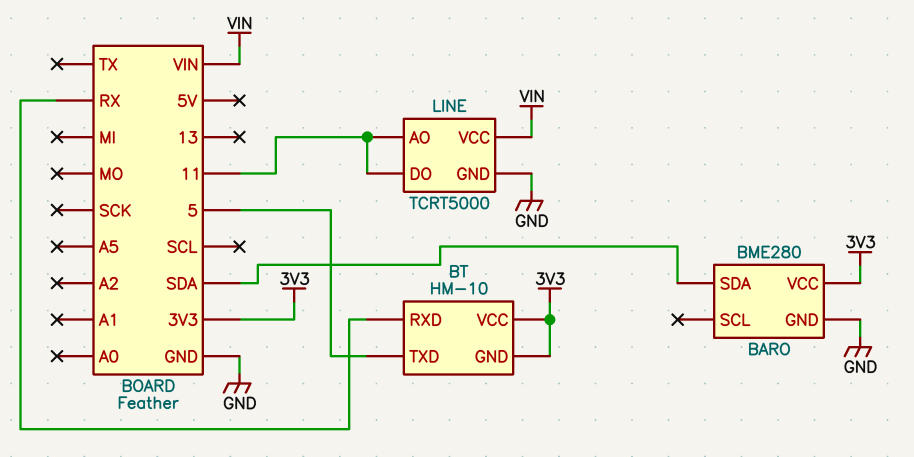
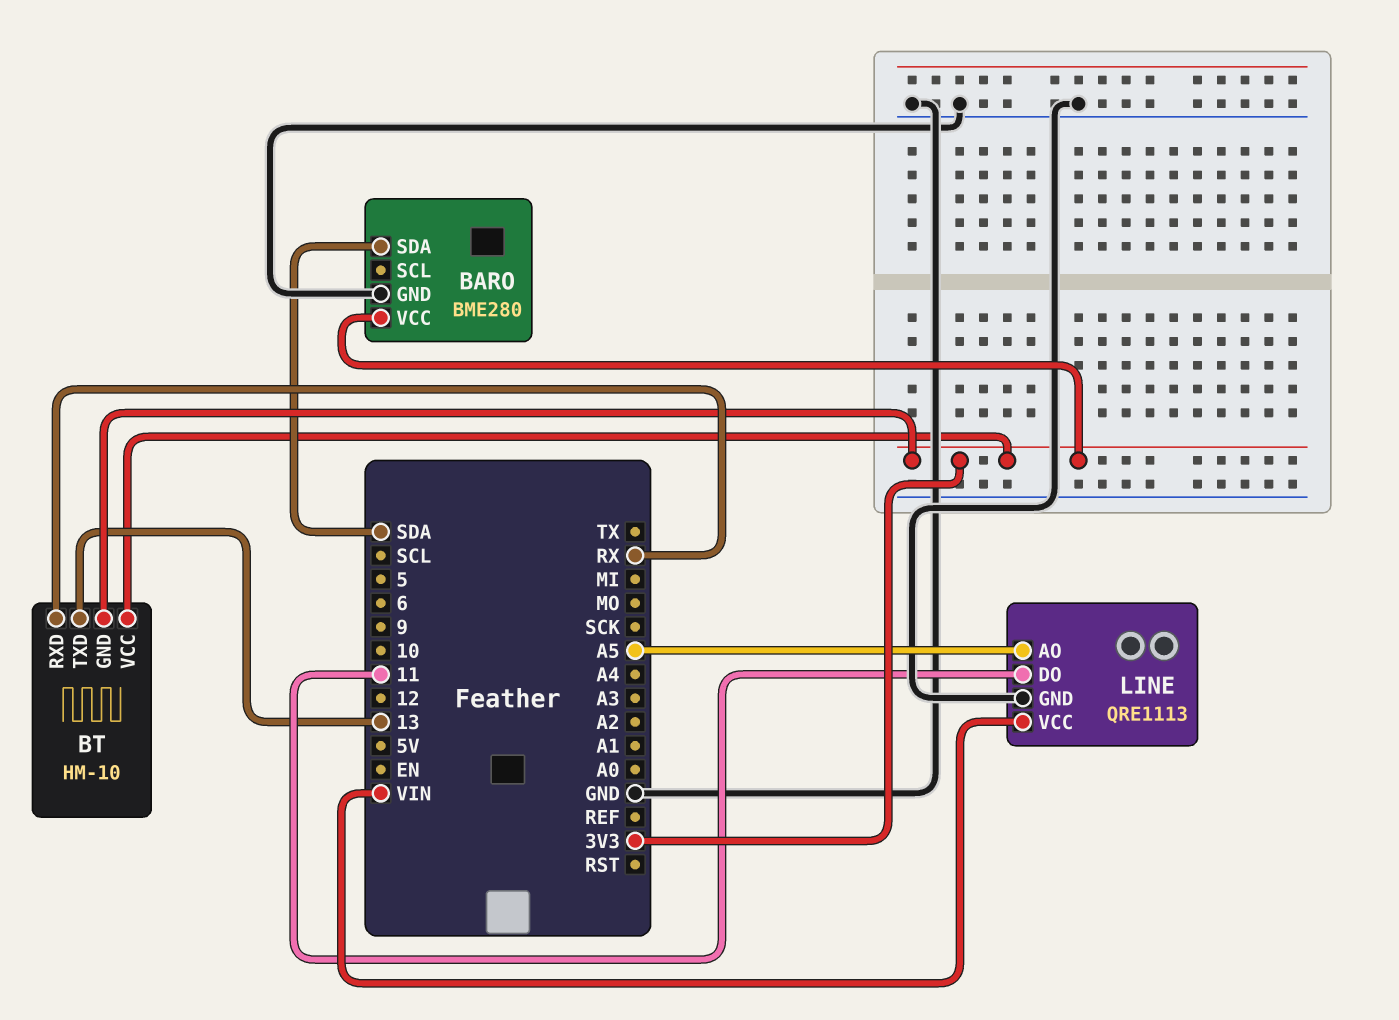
BT pin TXD: 5 -> 13
LINE: TCRT5000 -> QRE1113
LINE pin AO: 11 -> A5

